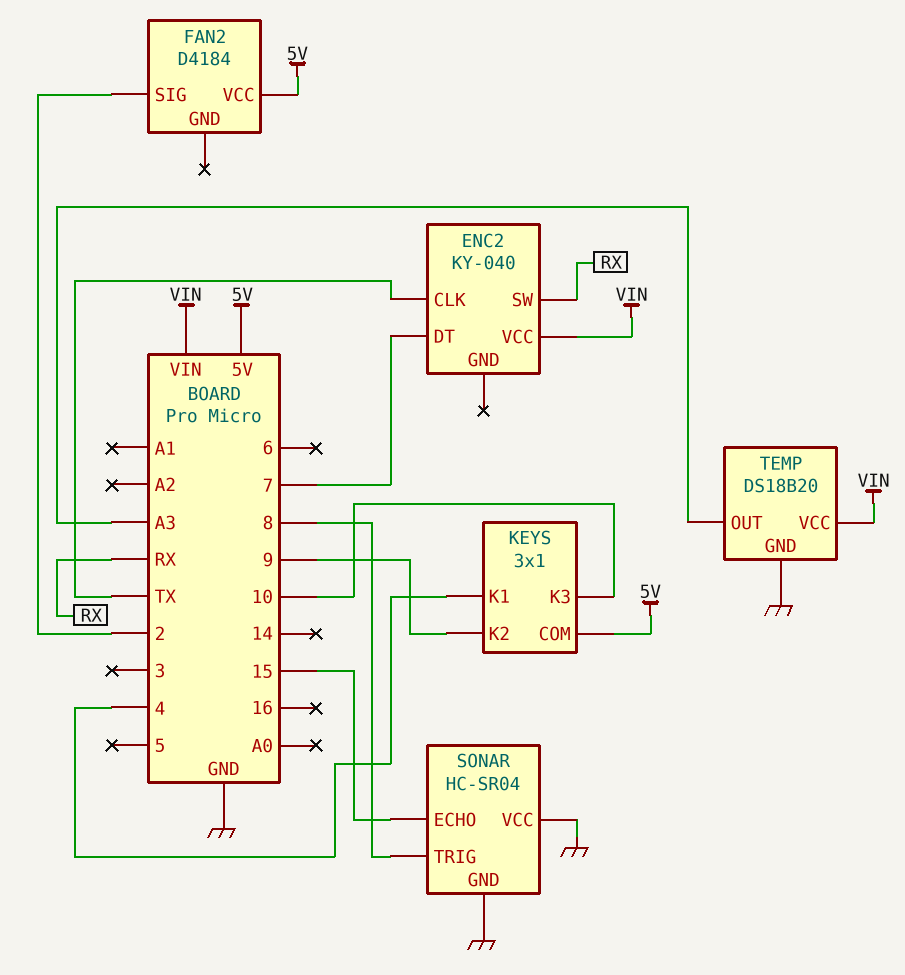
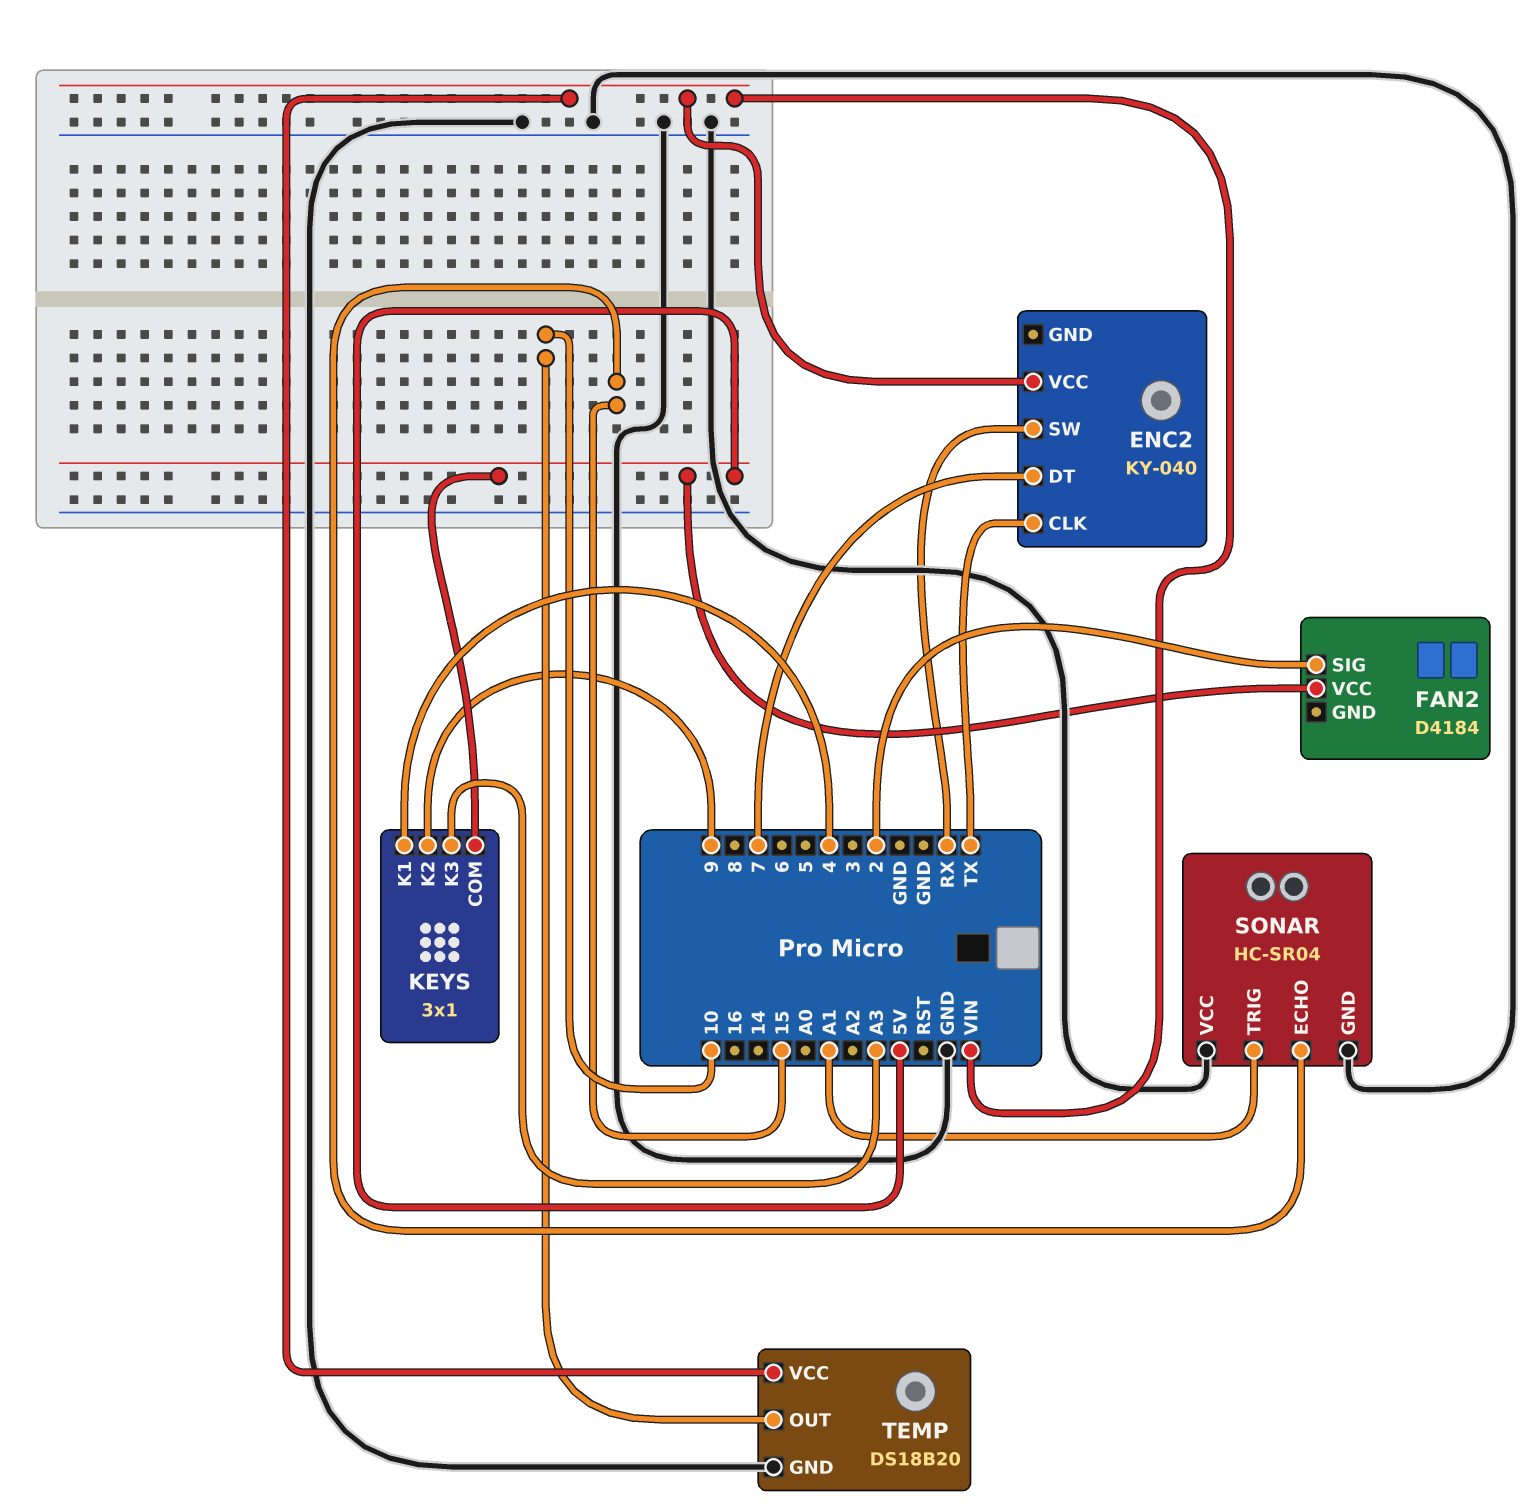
KEYS pin K3: 10 -> A3
SONAR pin TRIG: 8 -> A1
TEMP pin OUT: A3 -> 10

